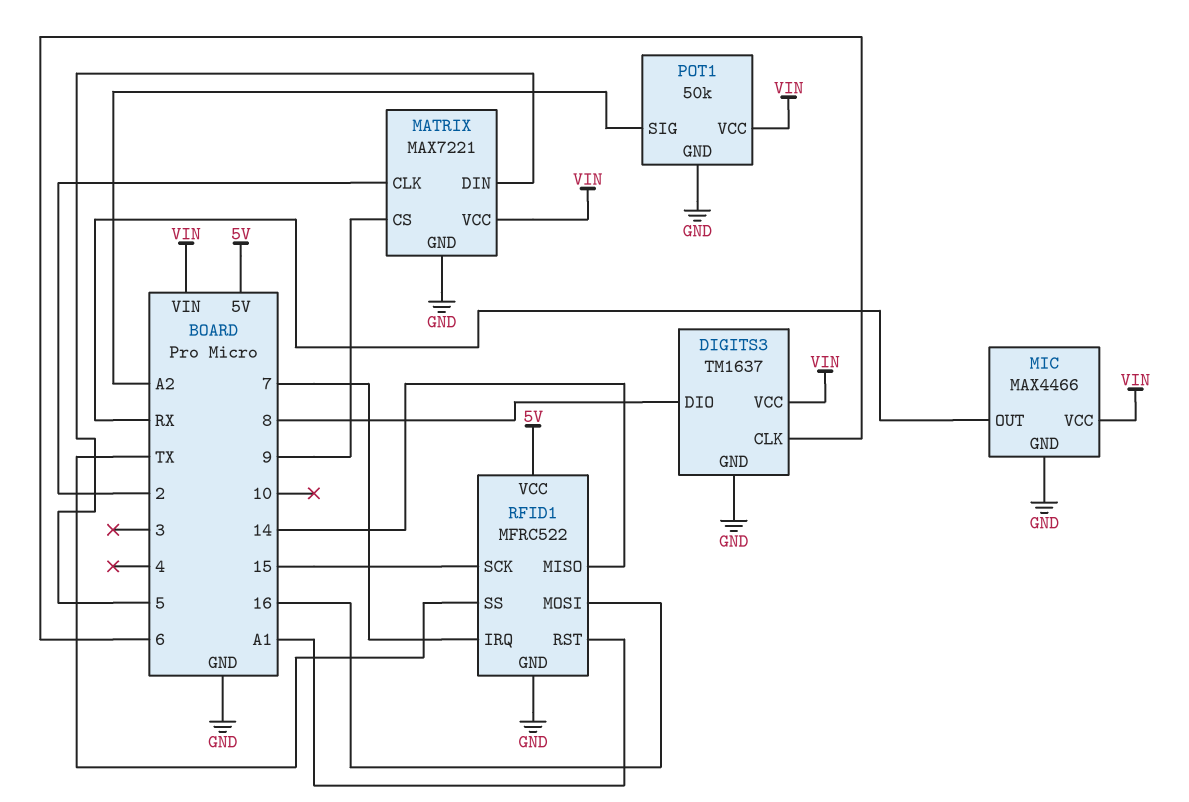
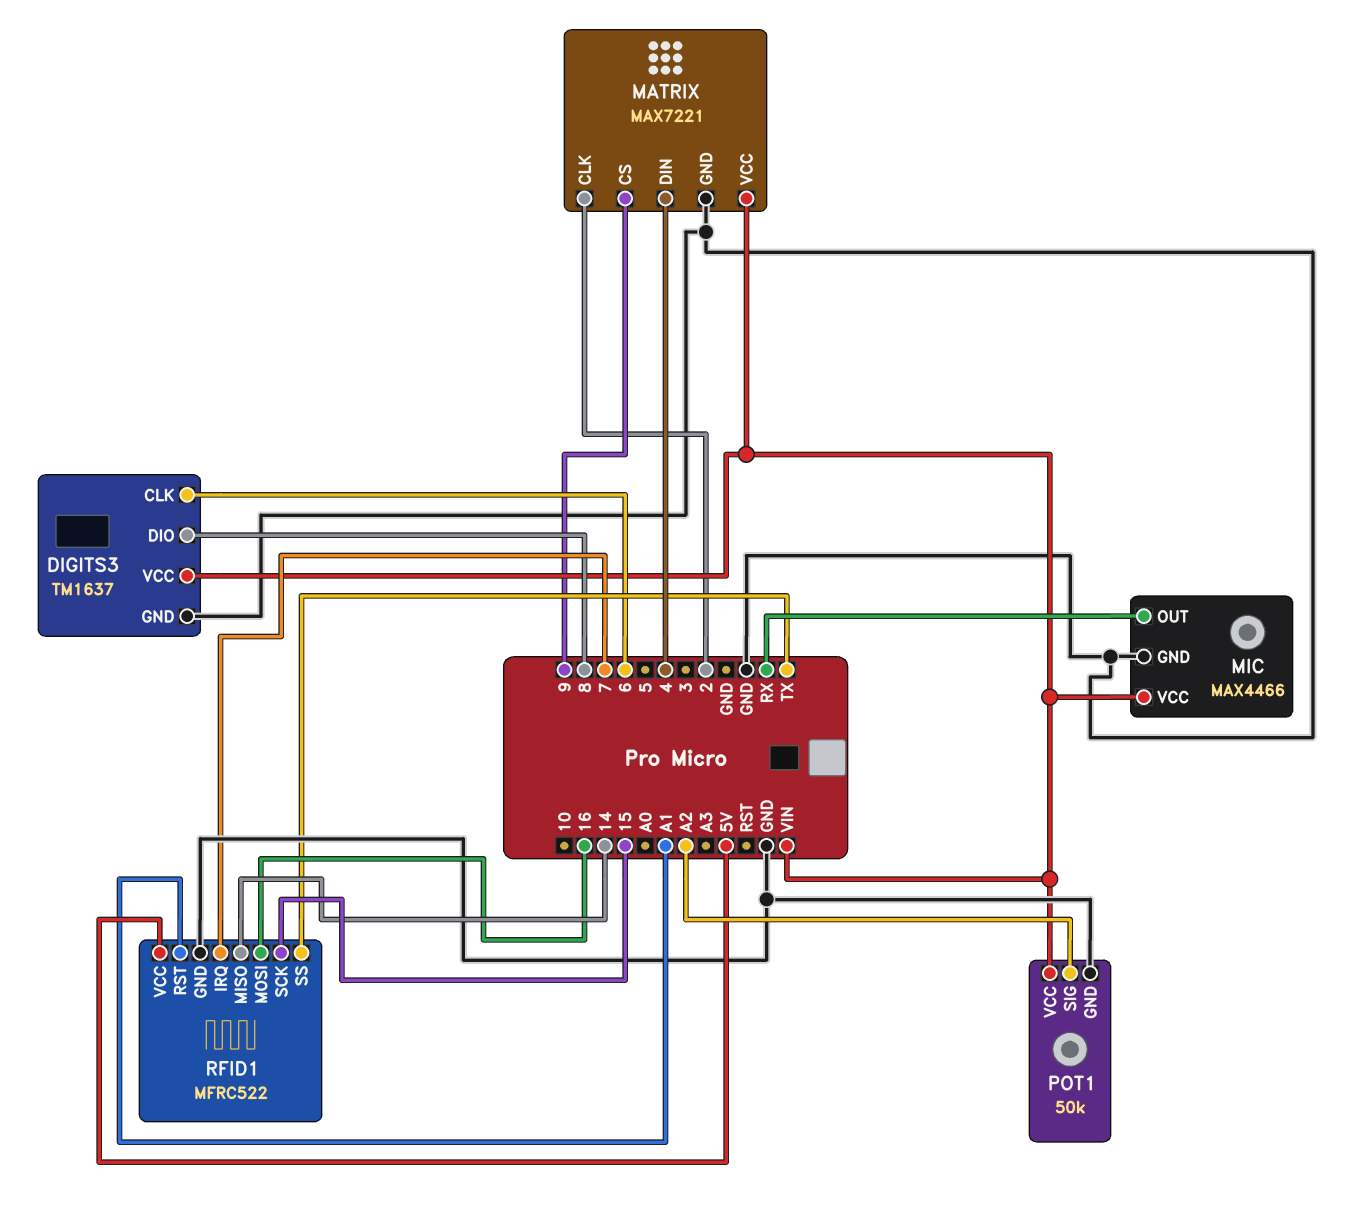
MATRIX pin DIN: 5 -> 4

